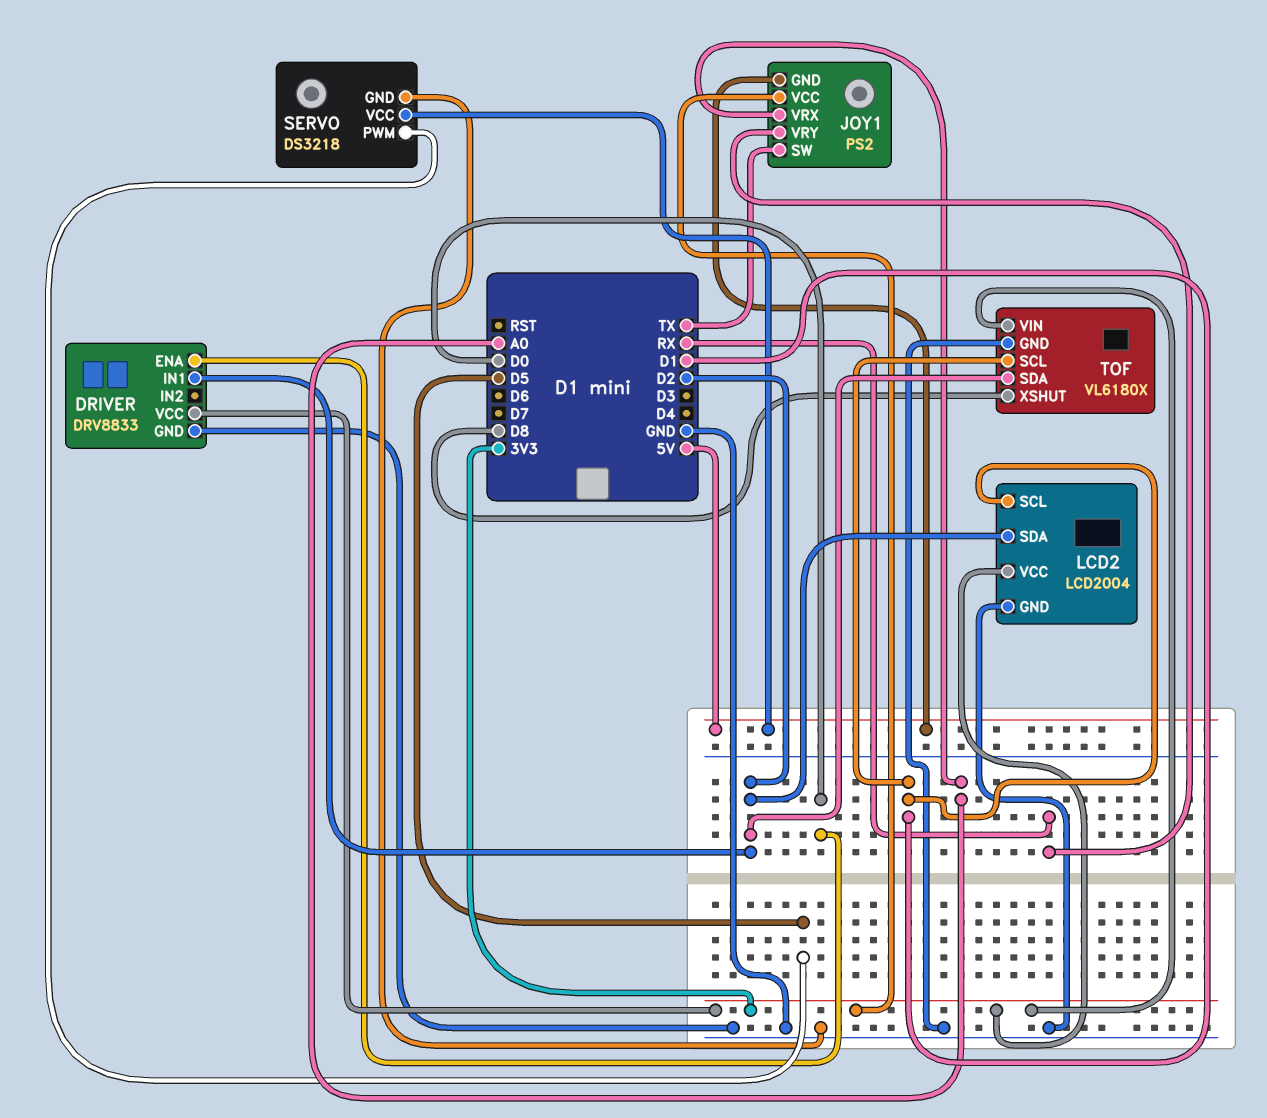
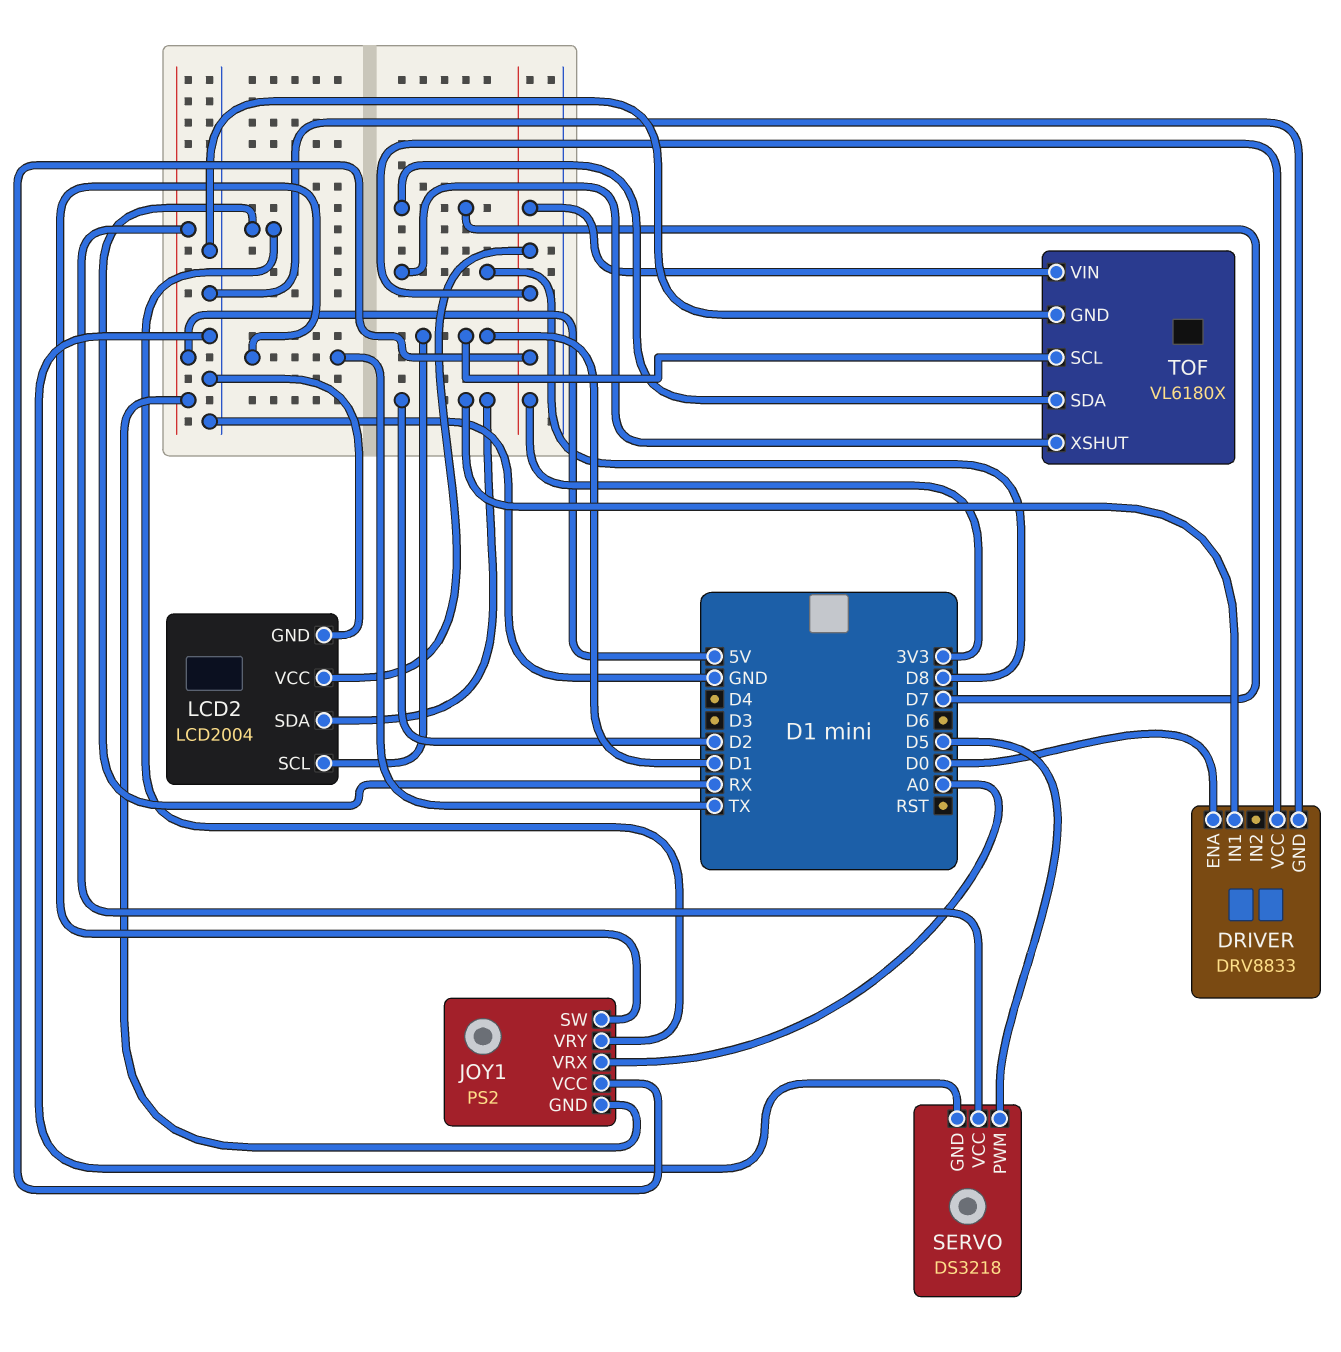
TOF pin SDA: D2 -> D7

